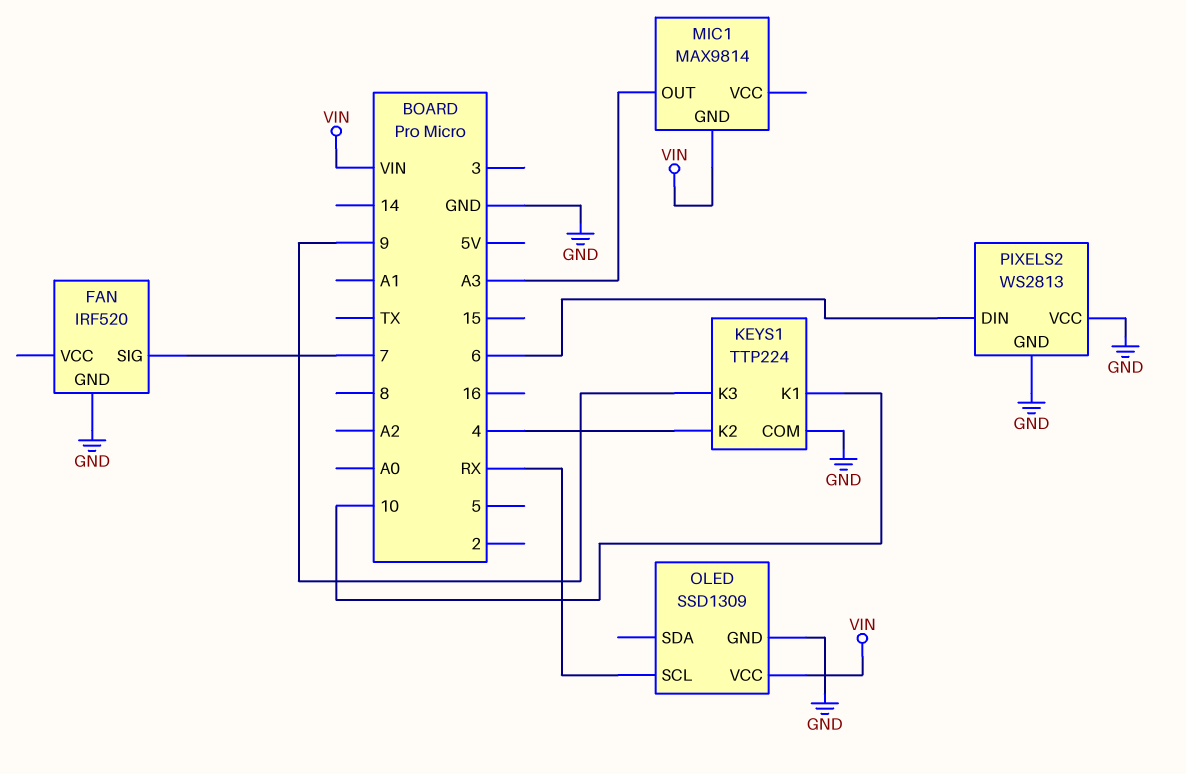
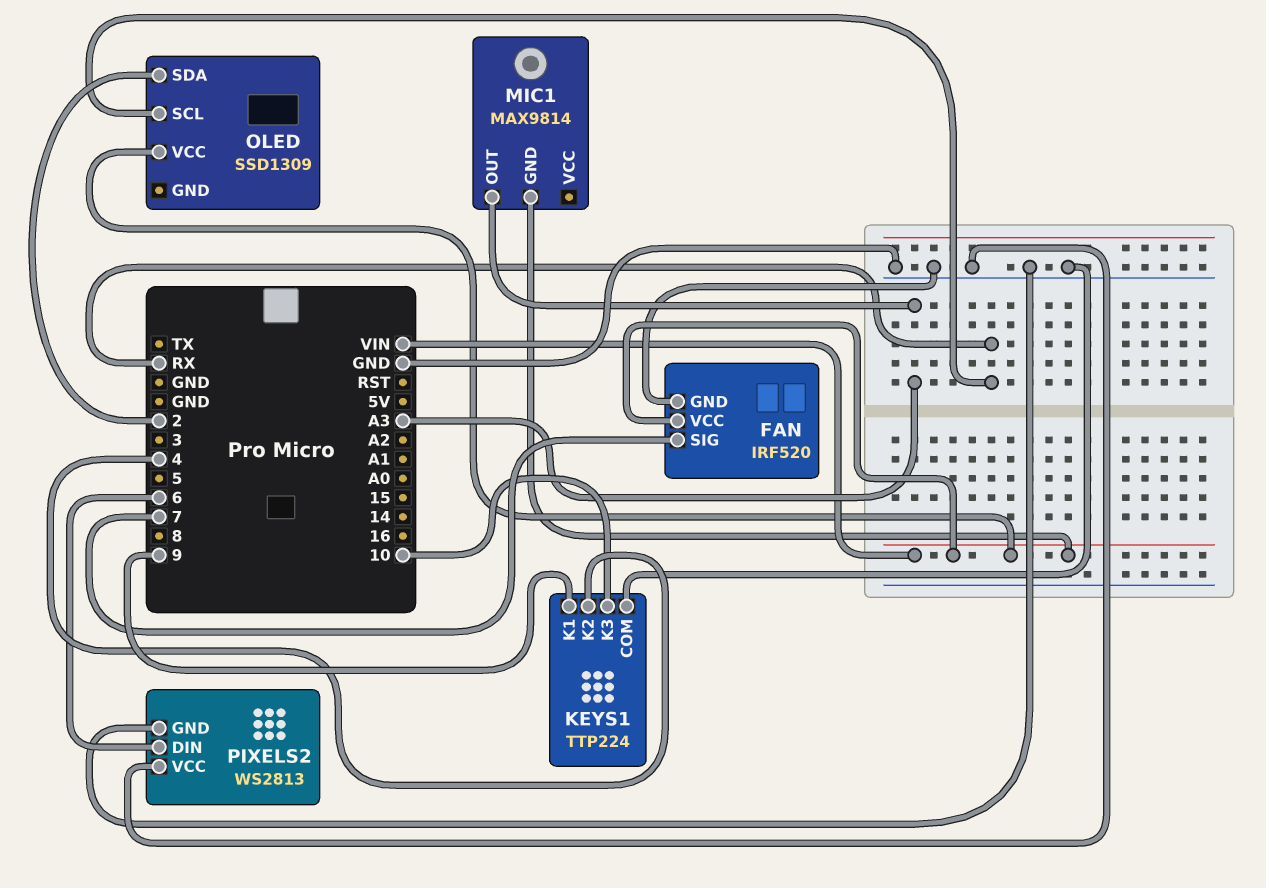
FAN pin VCC: none -> VIN
KEYS1 pin K1: 10 -> 9
KEYS1 pin K3: 9 -> 10
OLED pin GND: GND -> none
OLED pin SDA: none -> 2

